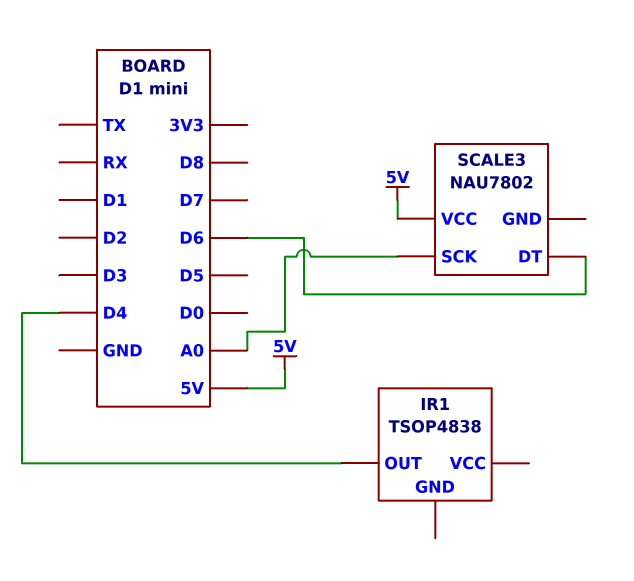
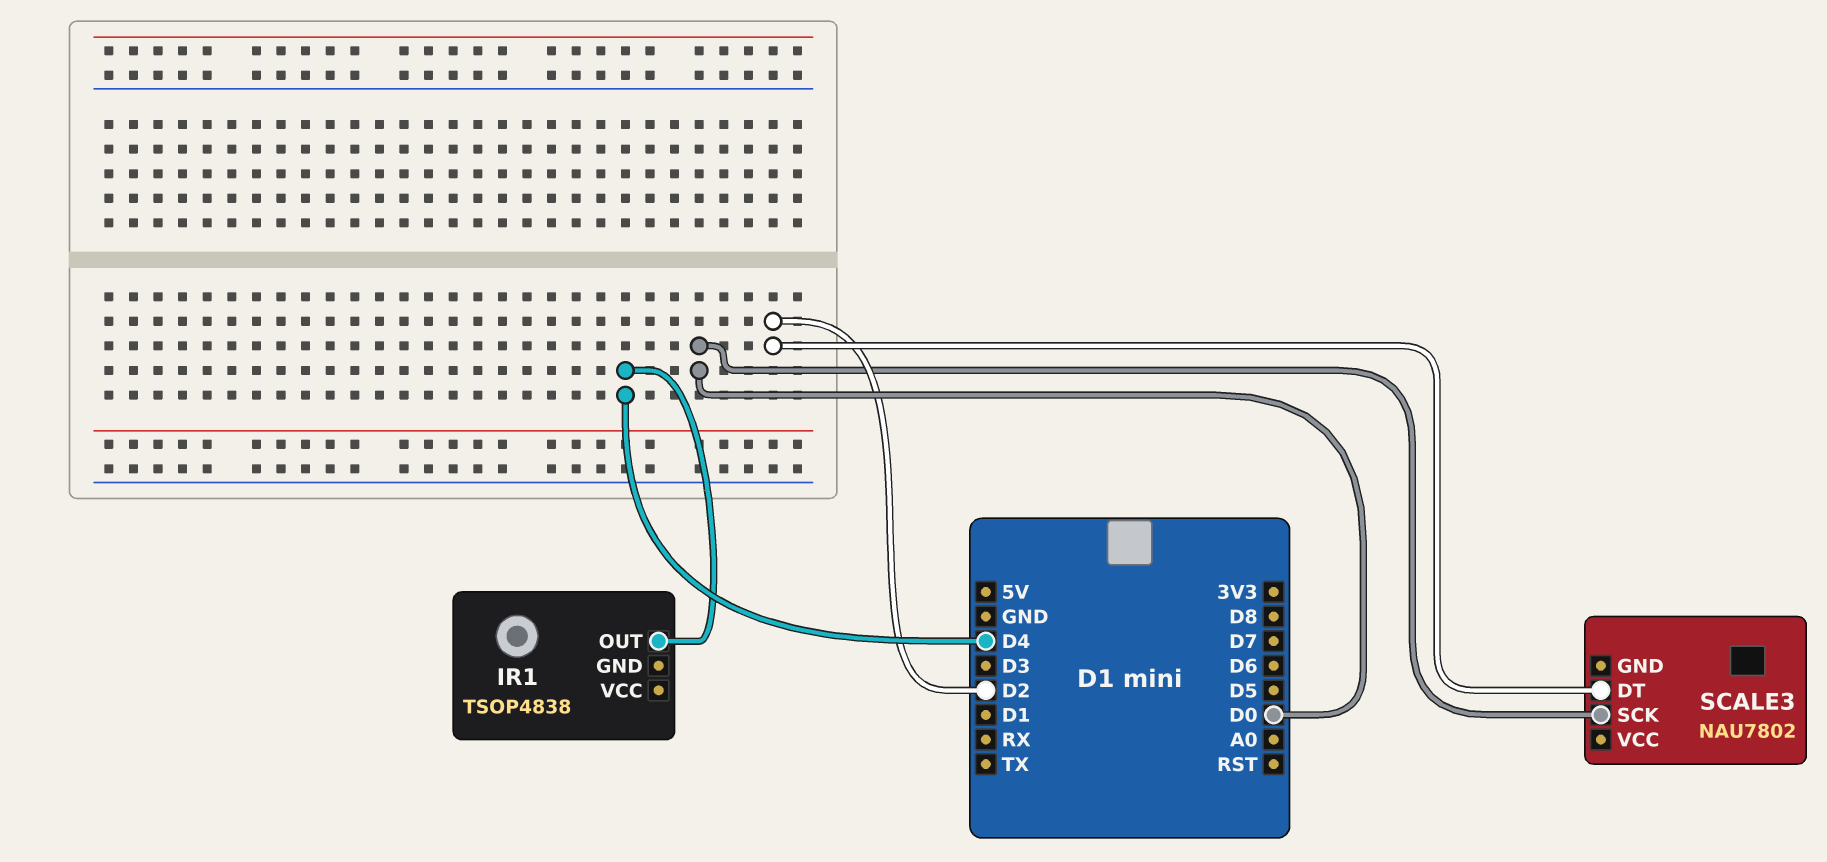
SCALE3 pin DT: D6 -> D2
SCALE3 pin SCK: A0 -> D0
SCALE3 pin VCC: 5V -> none

